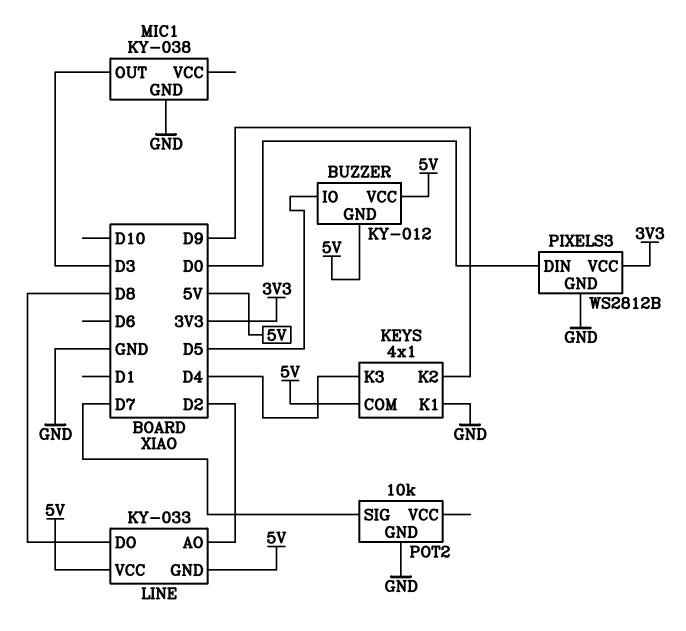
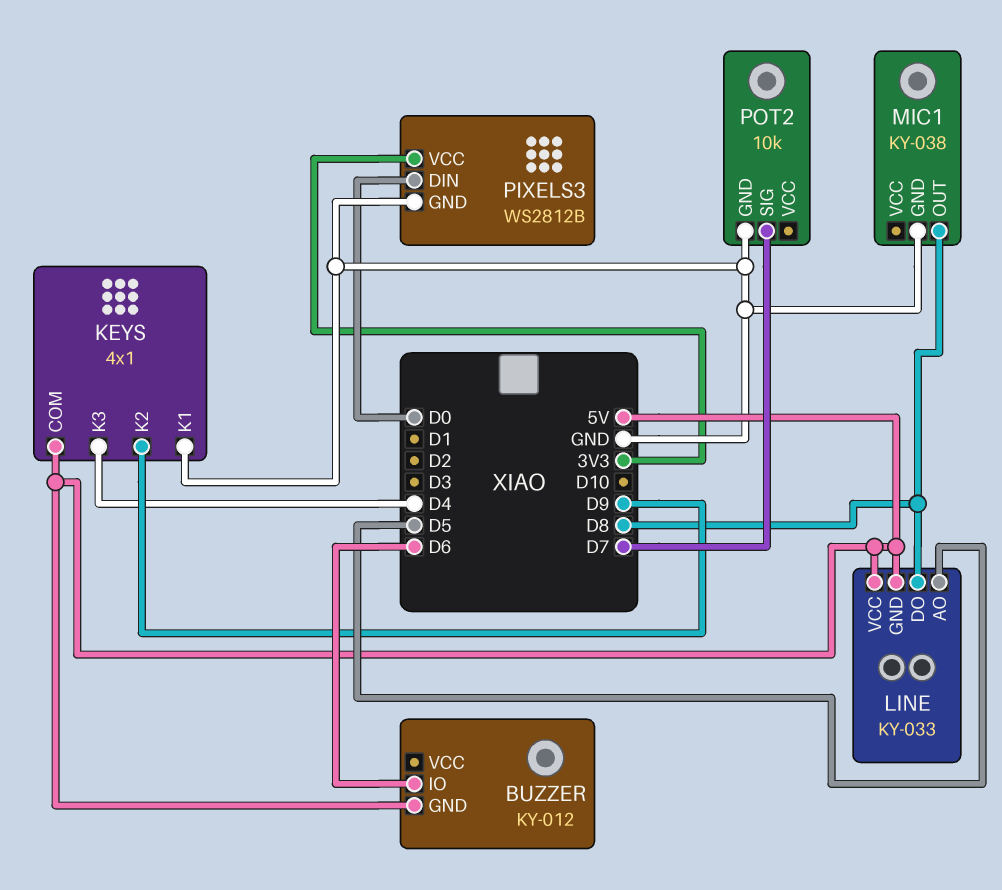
BUZZER pin IO: D5 -> D6
BUZZER pin VCC: 5V -> none
LINE pin AO: D2 -> D5
MIC1 pin OUT: D3 -> D8

